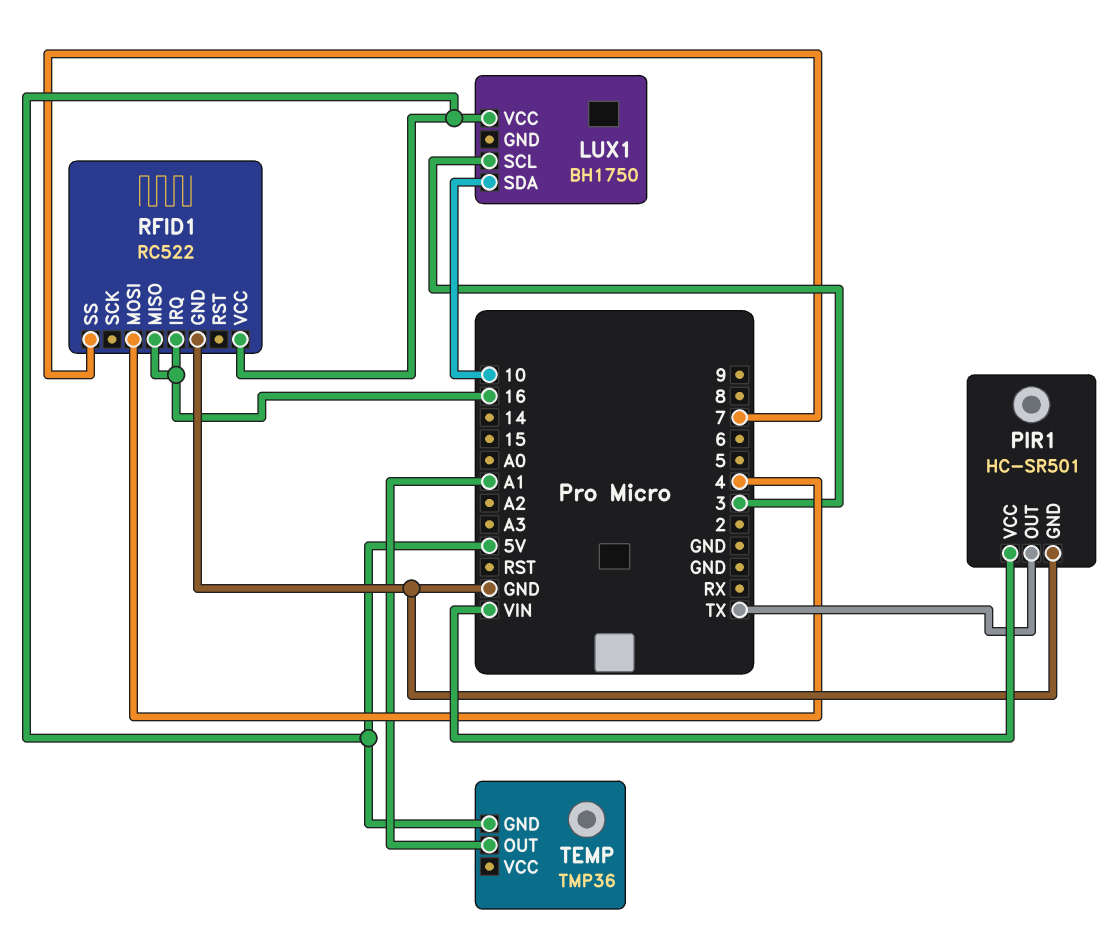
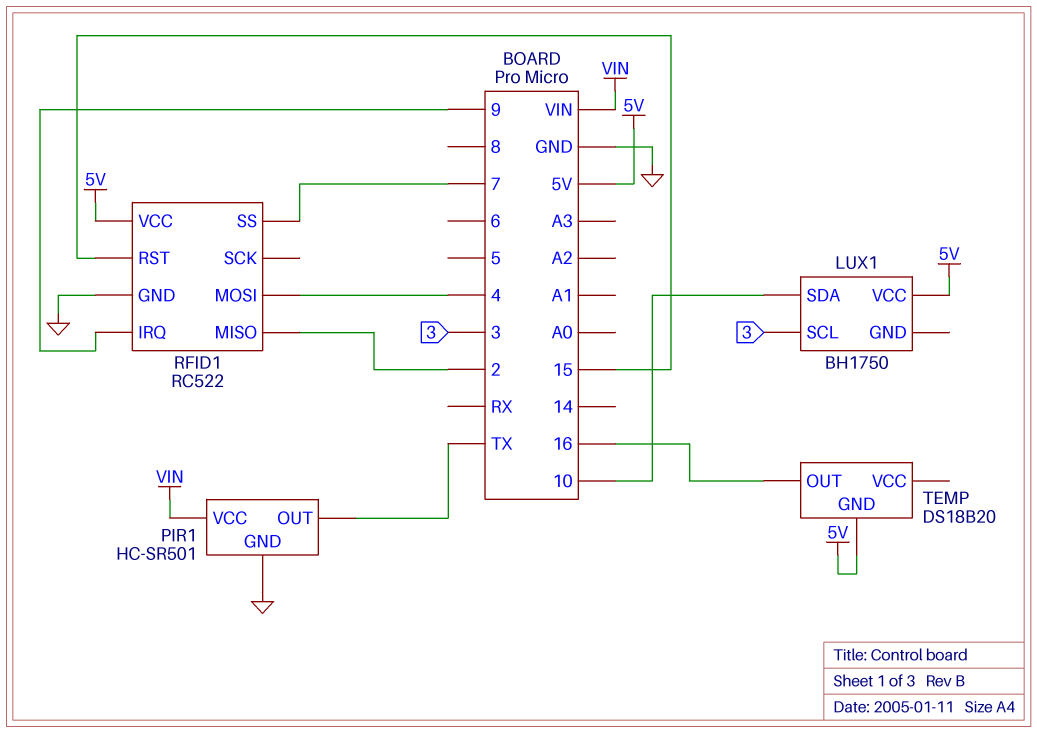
RFID1 pin IRQ: 16 -> 9
RFID1 pin MISO: 16 -> 2
RFID1 pin RST: none -> 15
TEMP: TMP36 -> DS18B20
TEMP pin OUT: A1 -> 16

